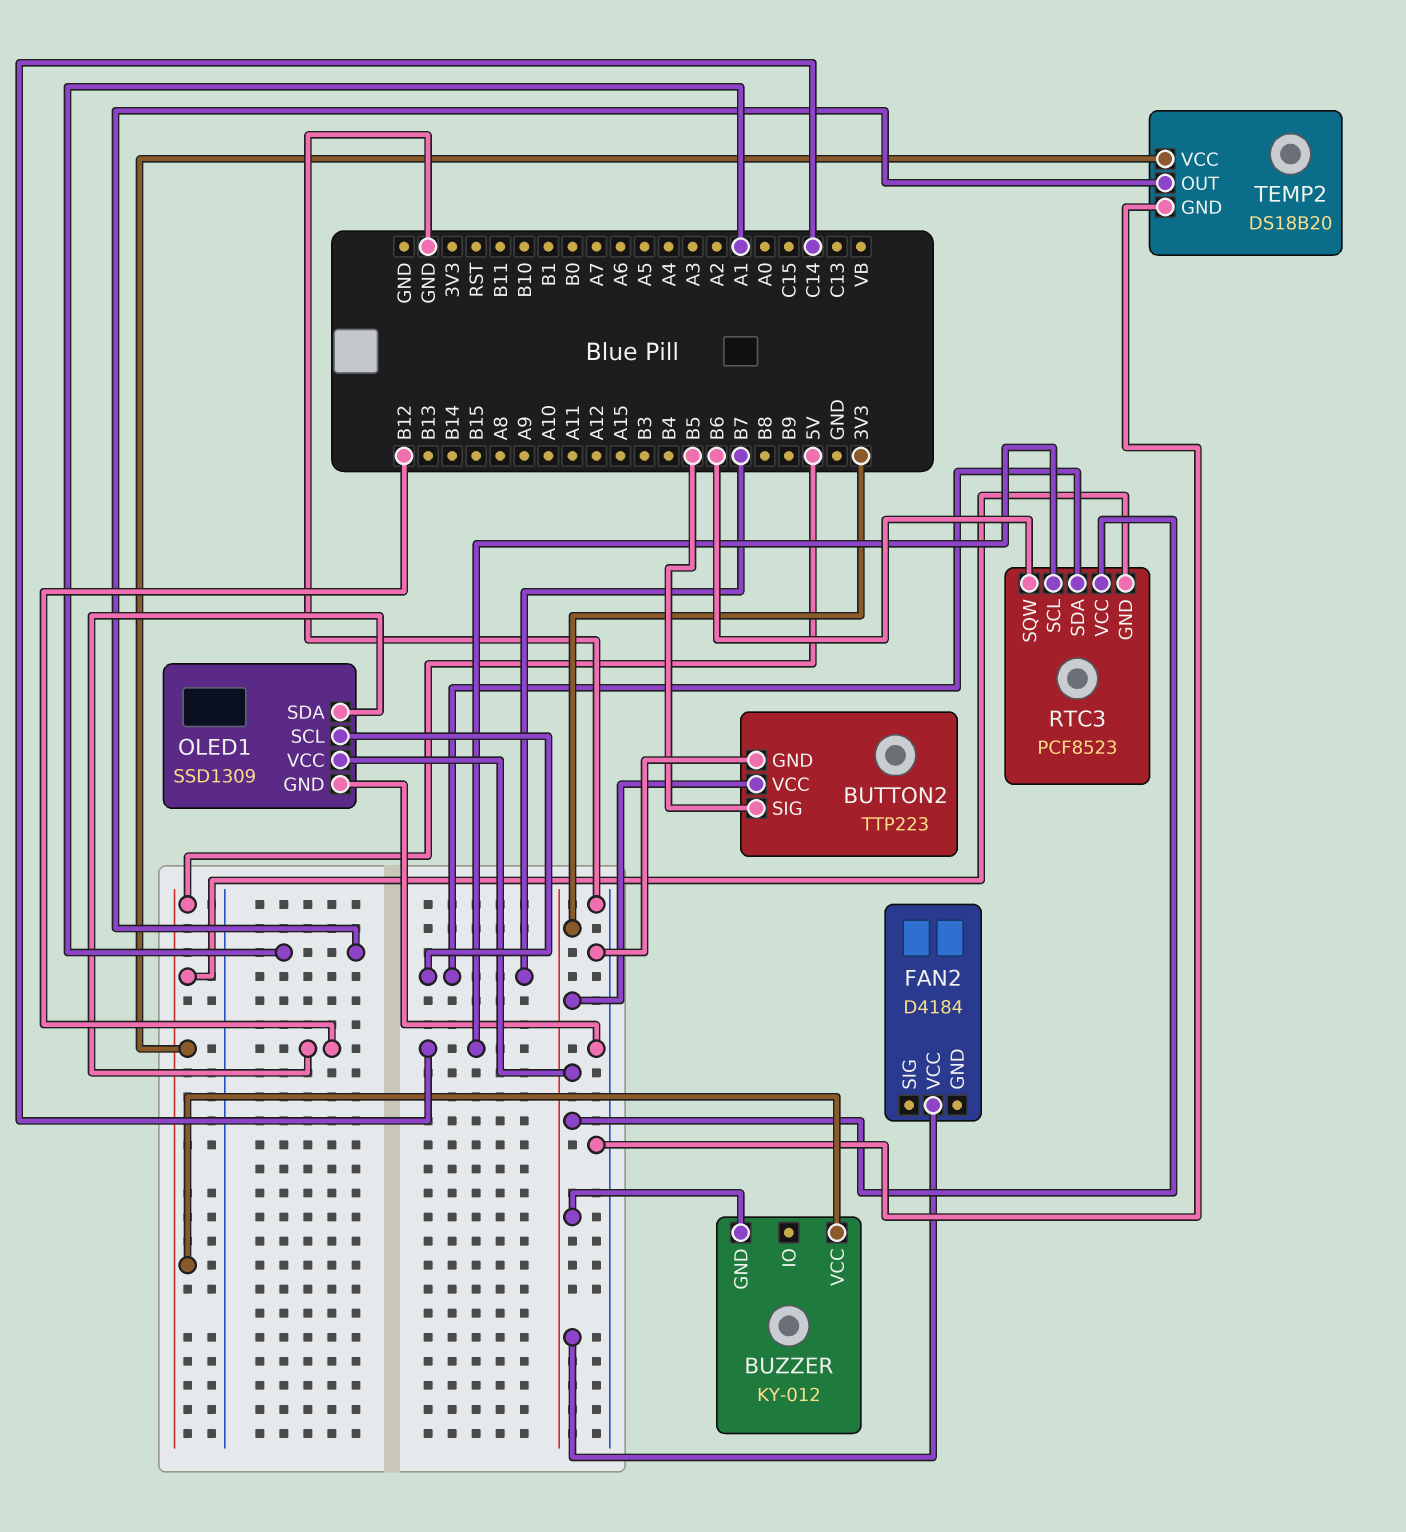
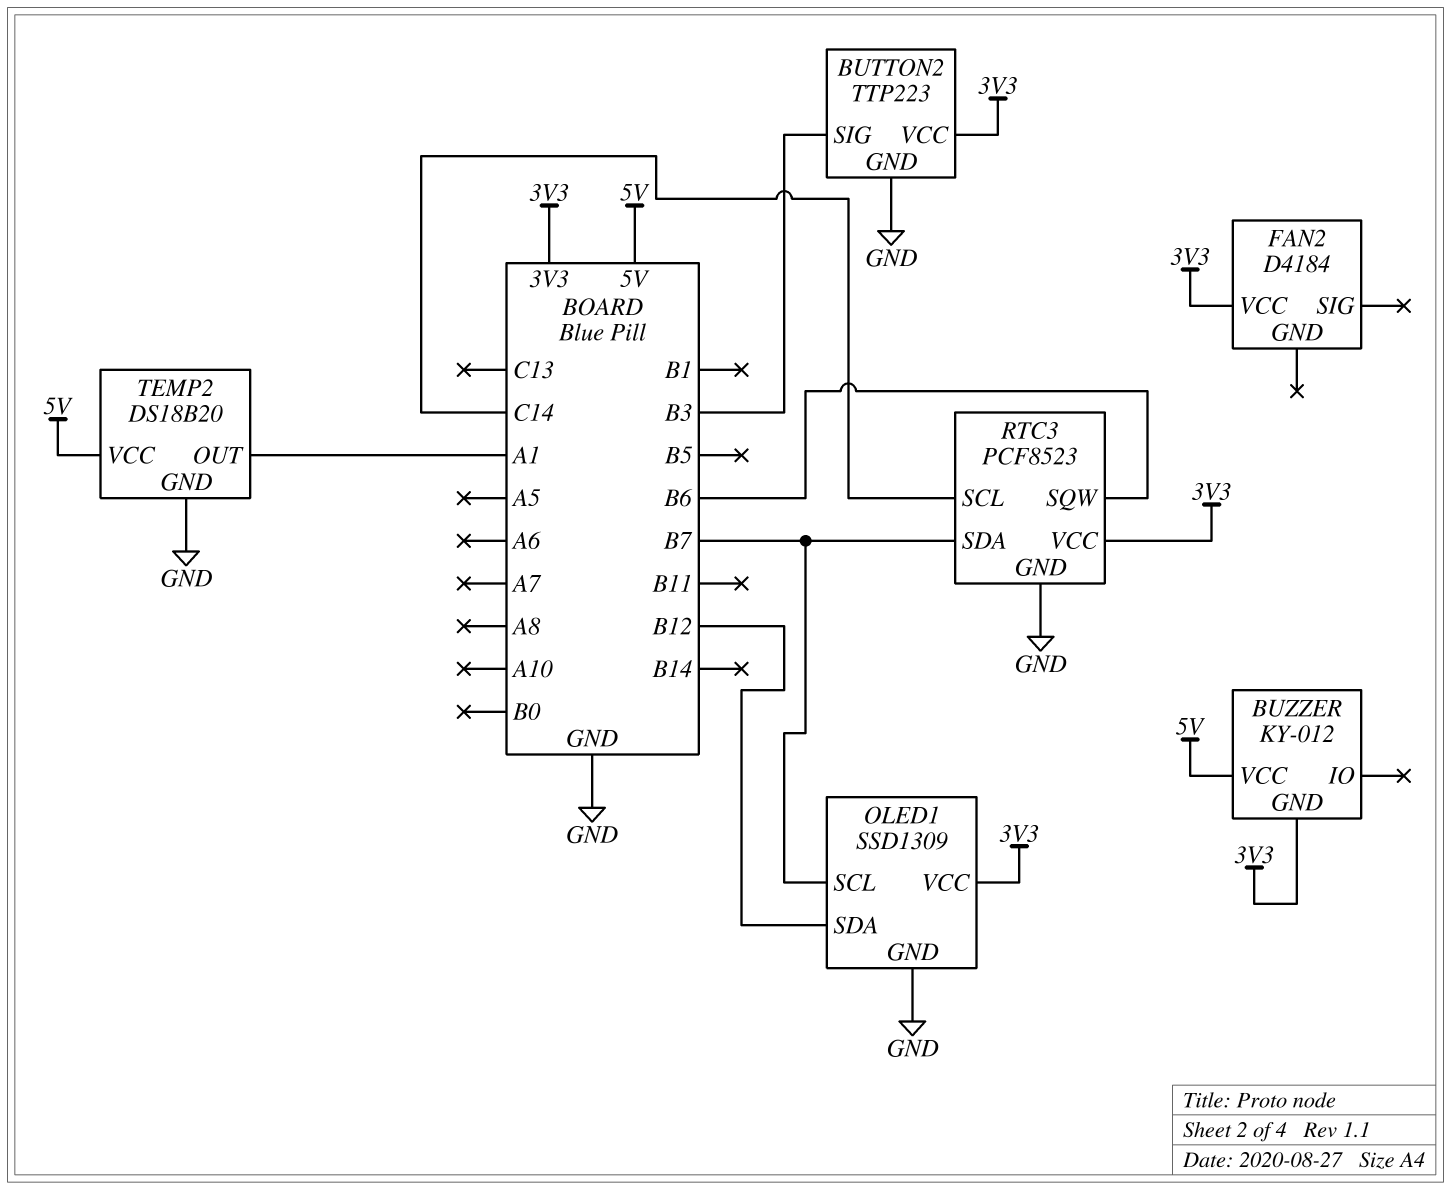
BUTTON2 pin SIG: B5 -> B3
RTC3 pin GND: 5V -> GND

